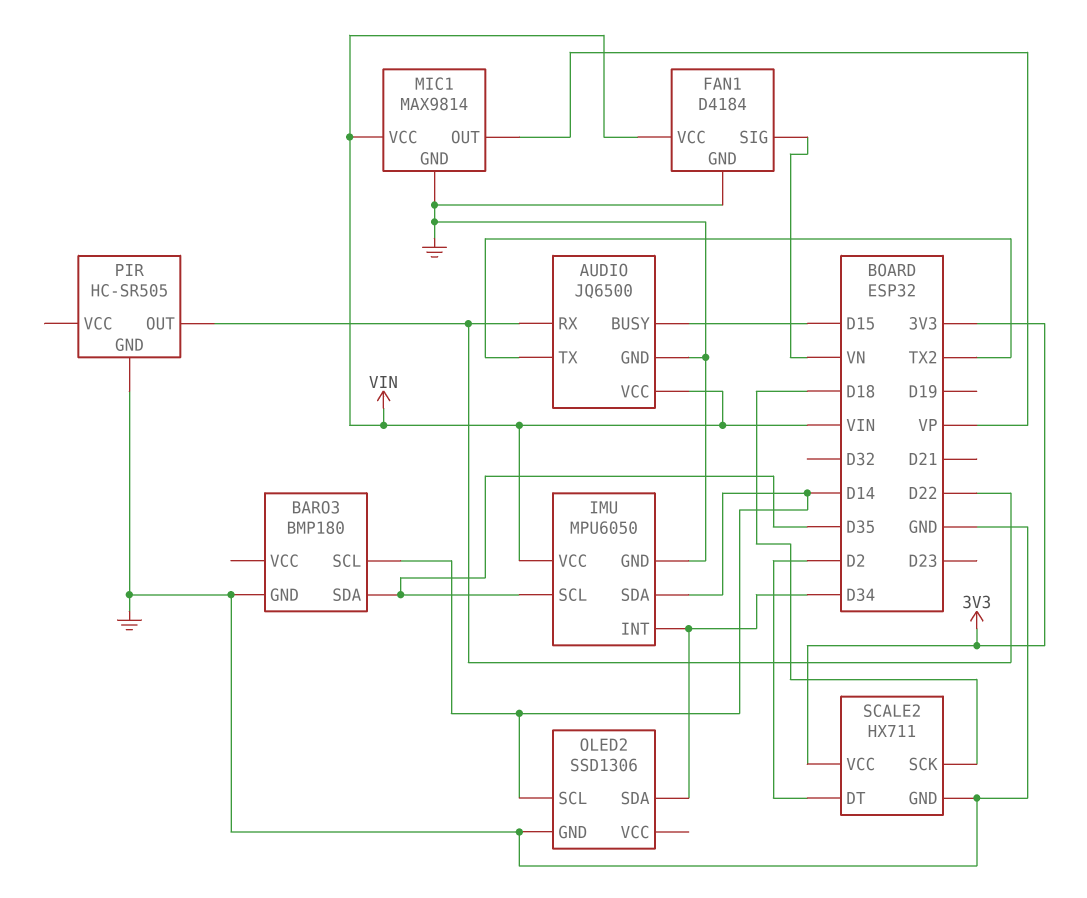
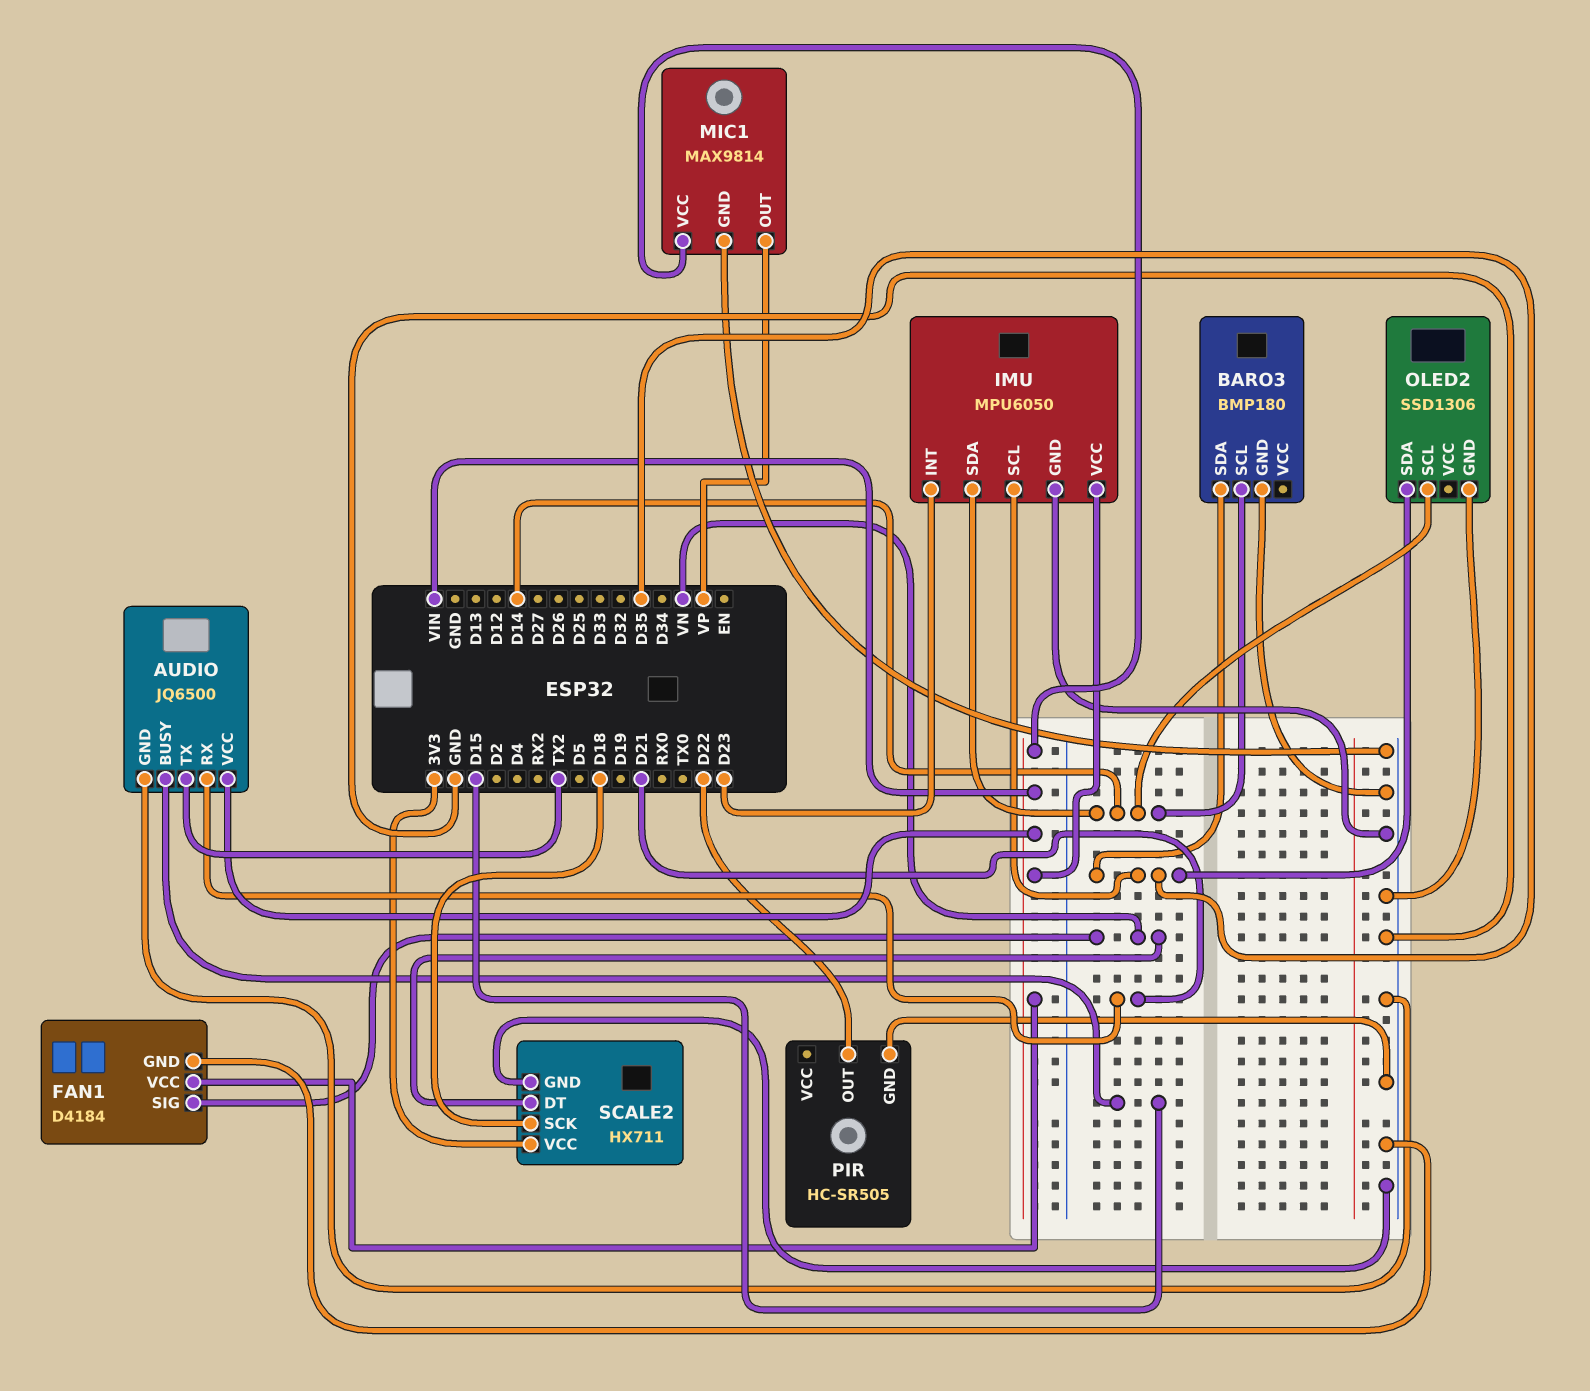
AUDIO pin RX: D22 -> D21
IMU pin INT: D34 -> D23
OLED2 pin SDA: D34 -> D35
SCALE2 pin DT: D2 -> VN

